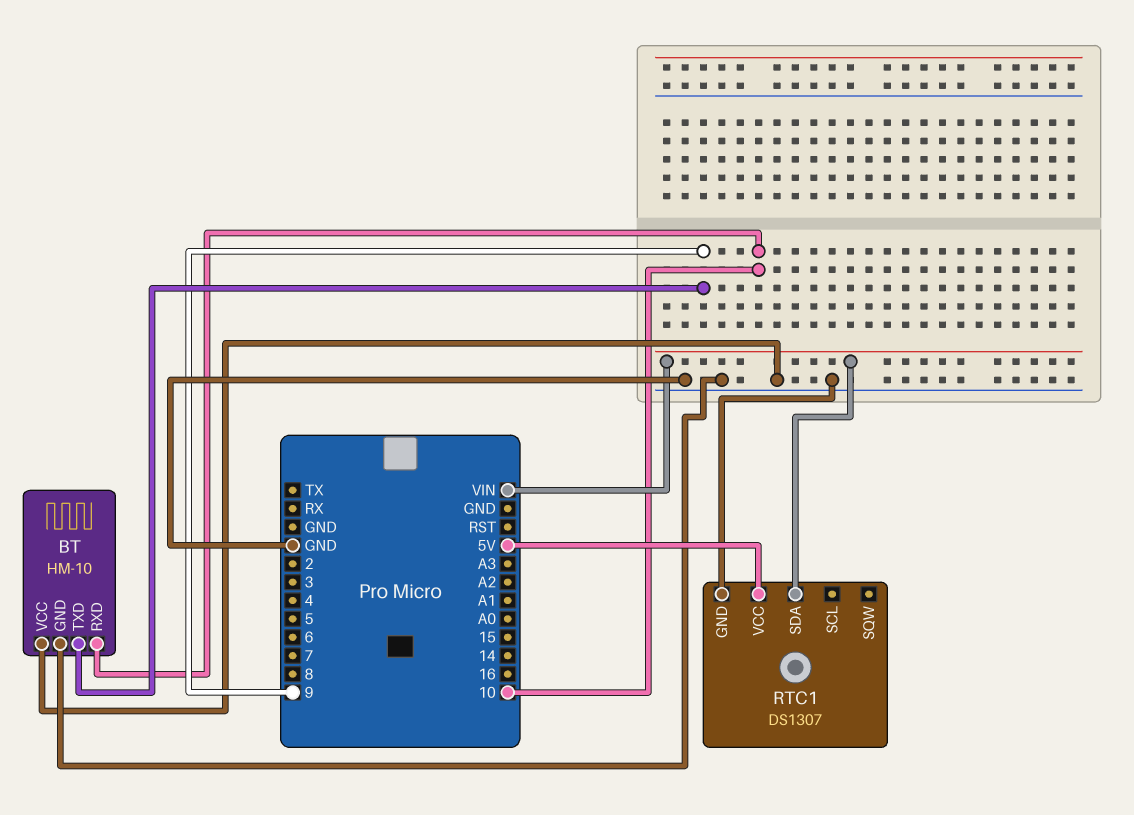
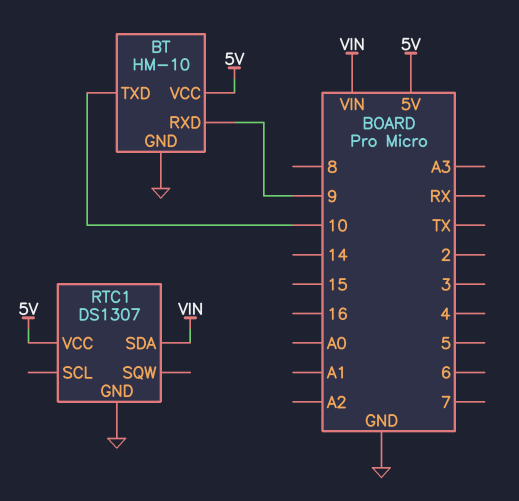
BT pin RXD: 10 -> 9
BT pin TXD: 9 -> 10
BT pin VCC: GND -> 5V

